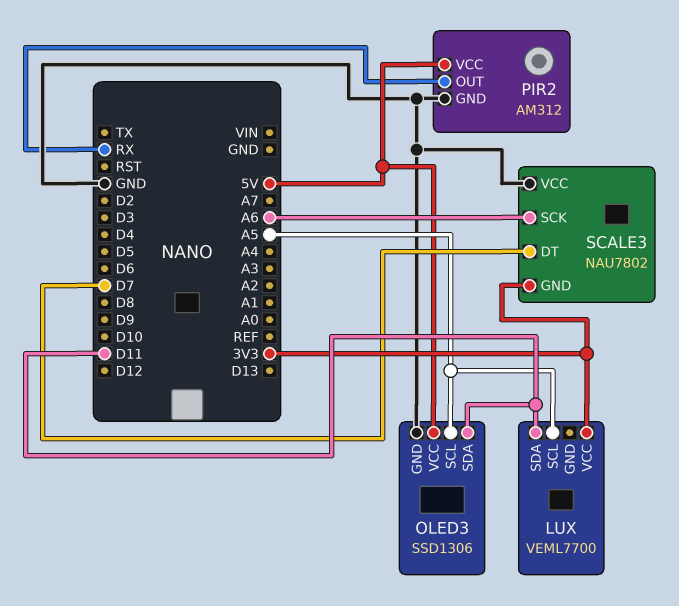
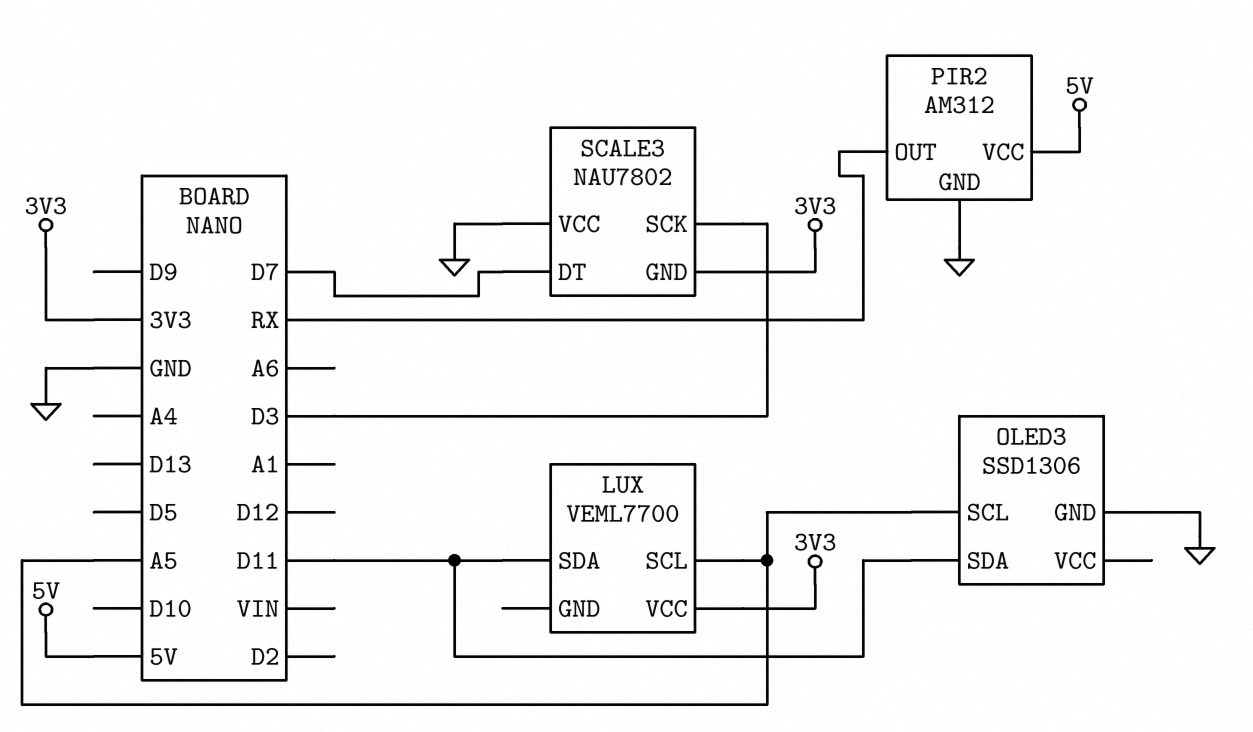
OLED3 pin VCC: 5V -> none
SCALE3 pin SCK: A6 -> D3

